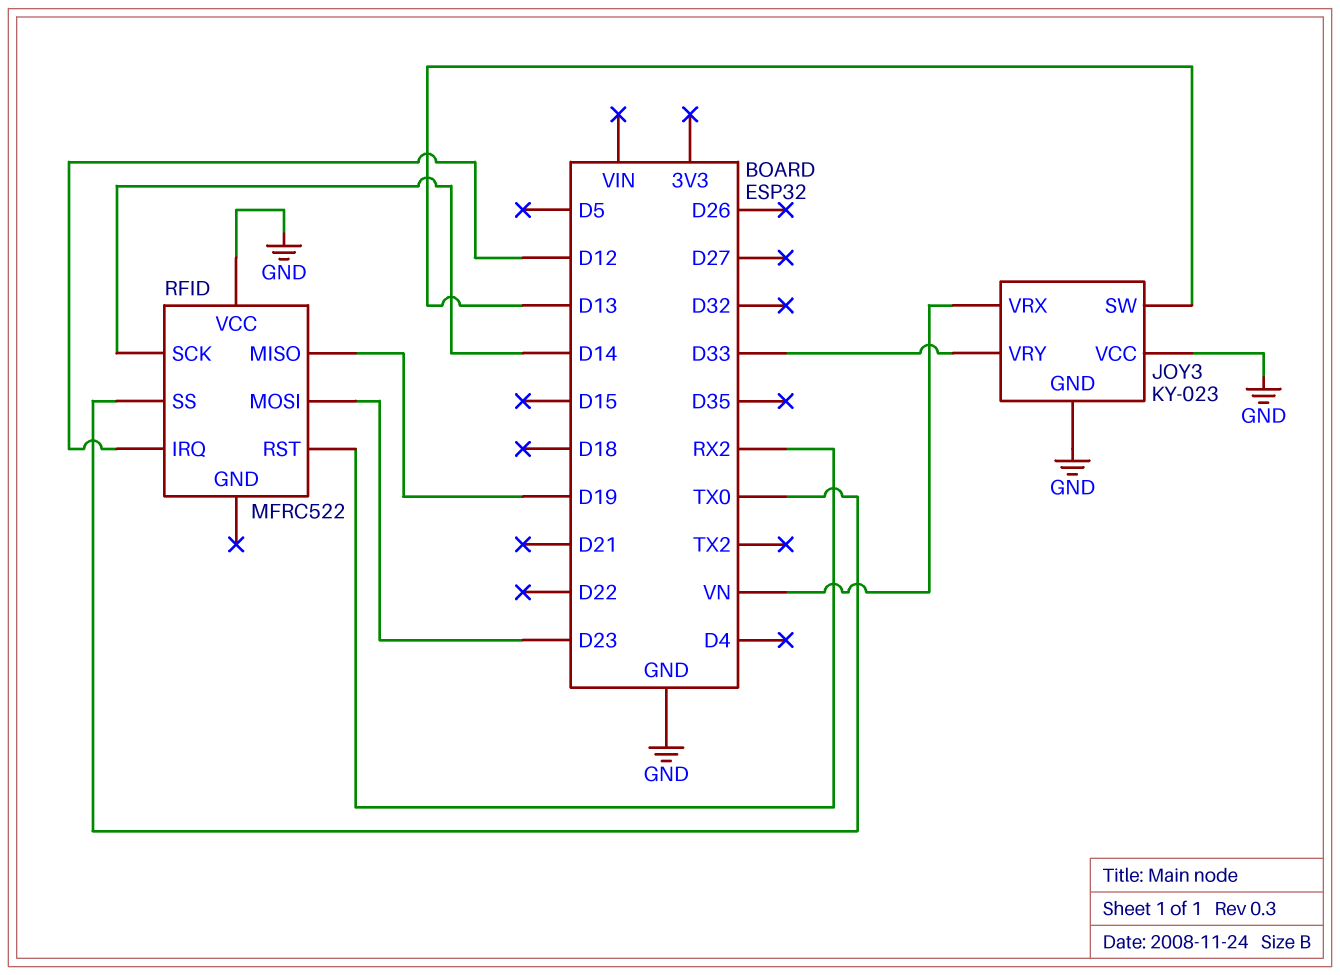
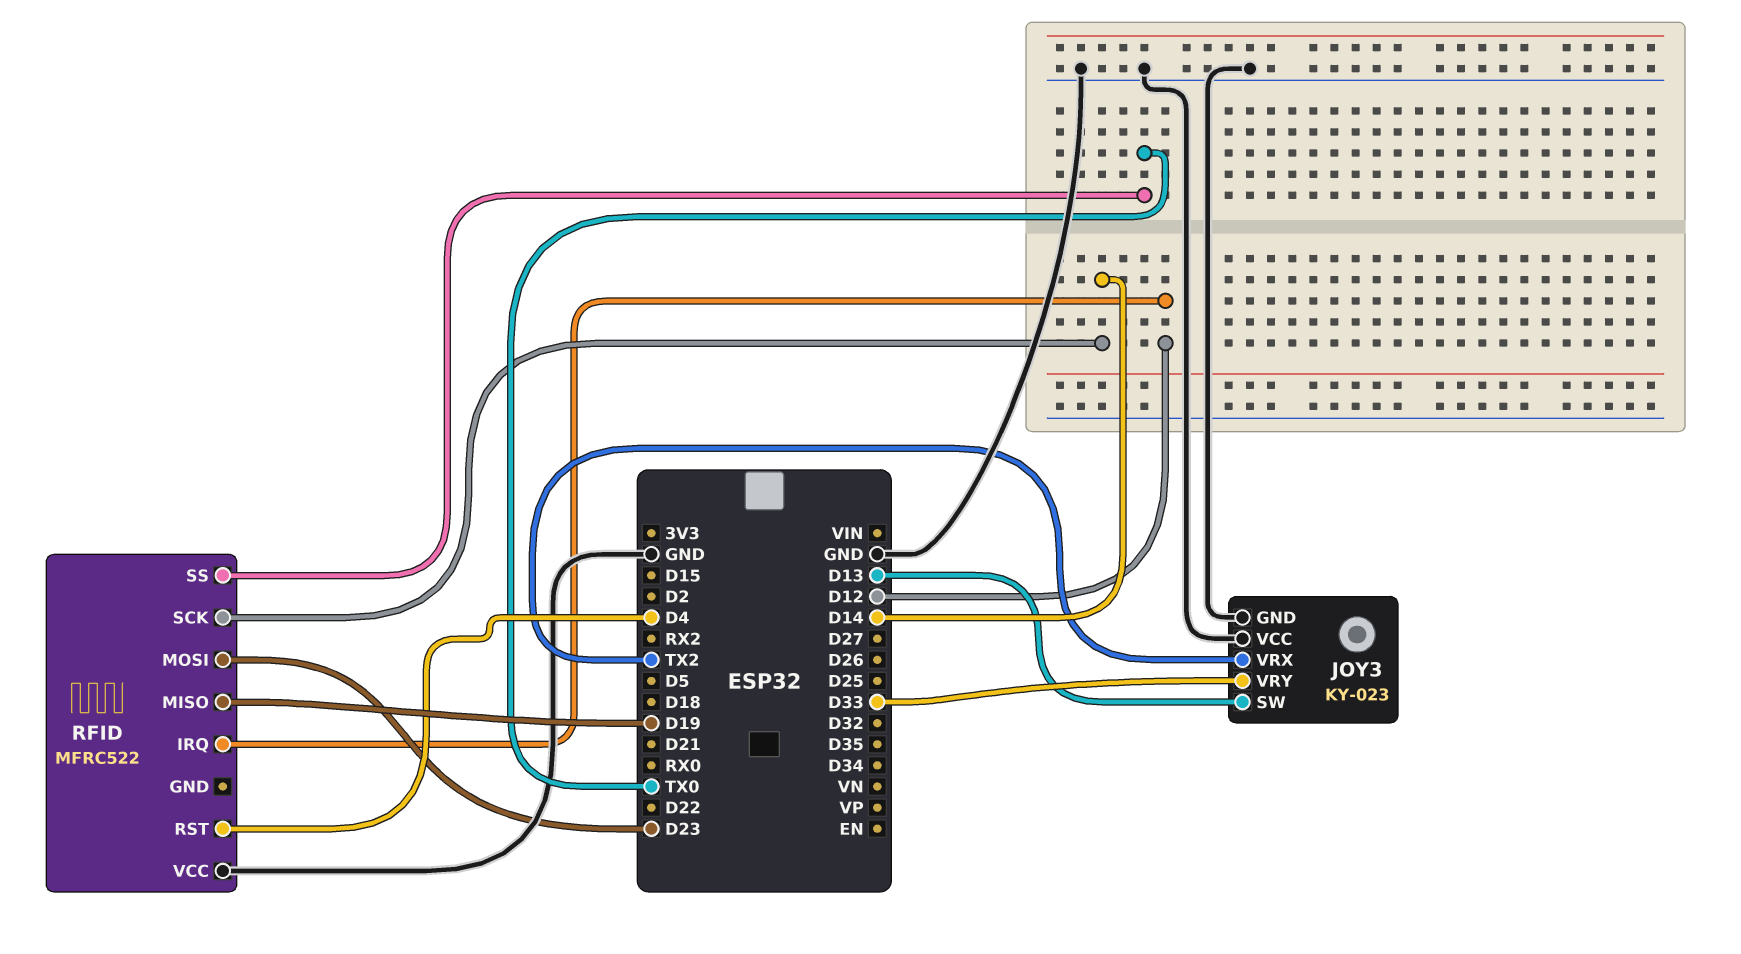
JOY3 pin VRX: VN -> TX2
RFID pin RST: RX2 -> D4

